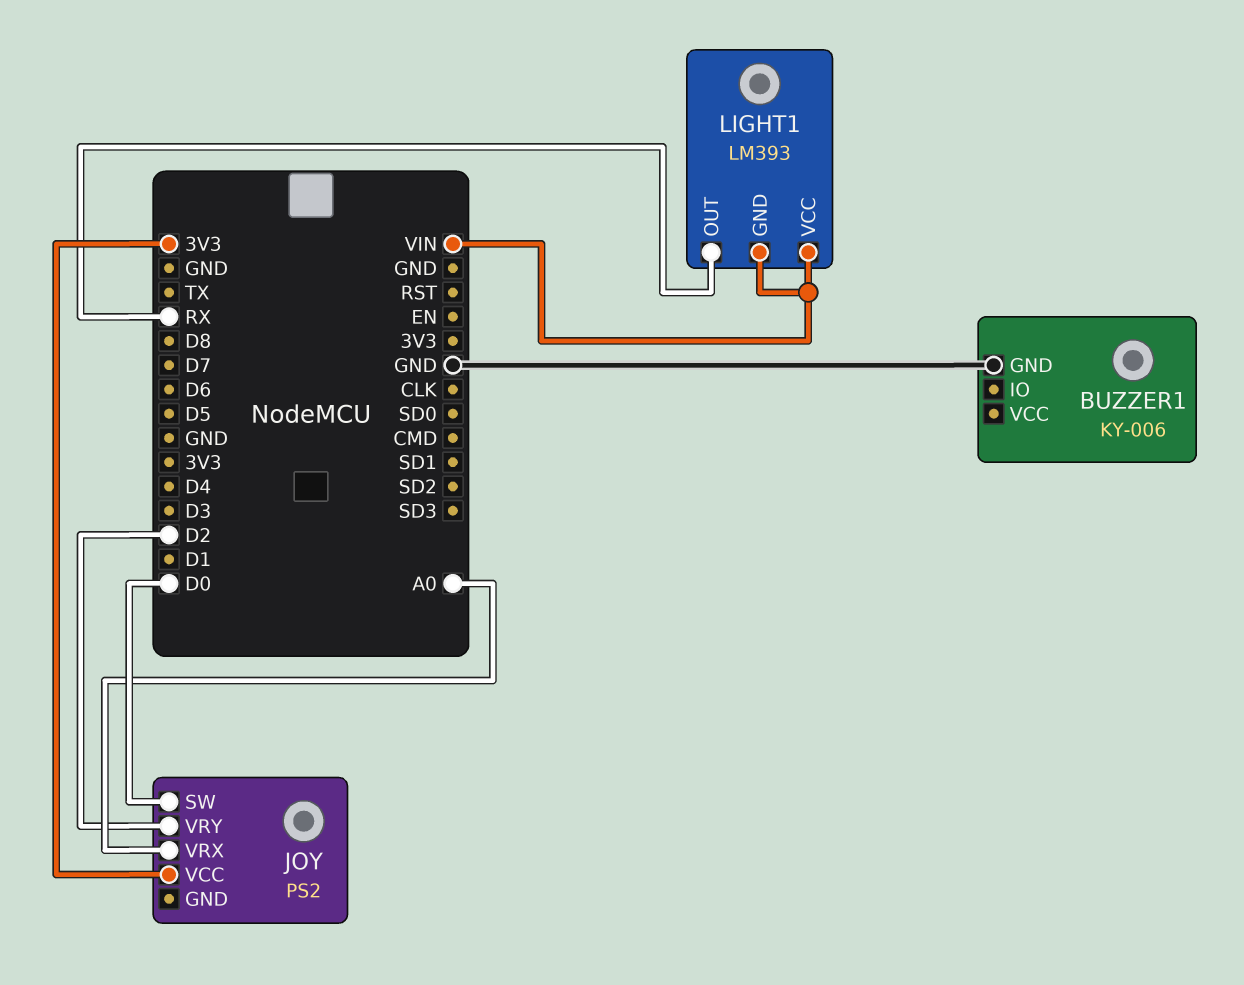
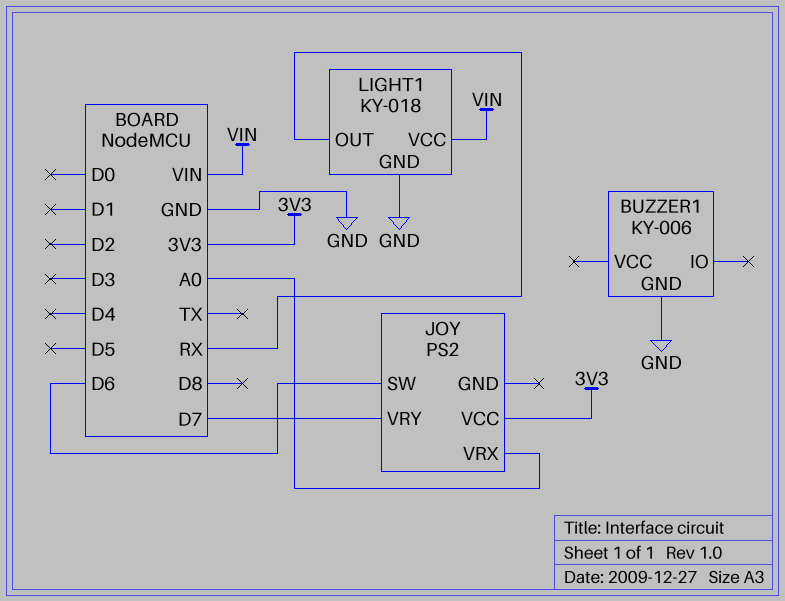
JOY pin SW: D0 -> D6
JOY pin VRY: D2 -> D7
LIGHT1: LM393 -> KY-018
LIGHT1 pin GND: VIN -> GND

